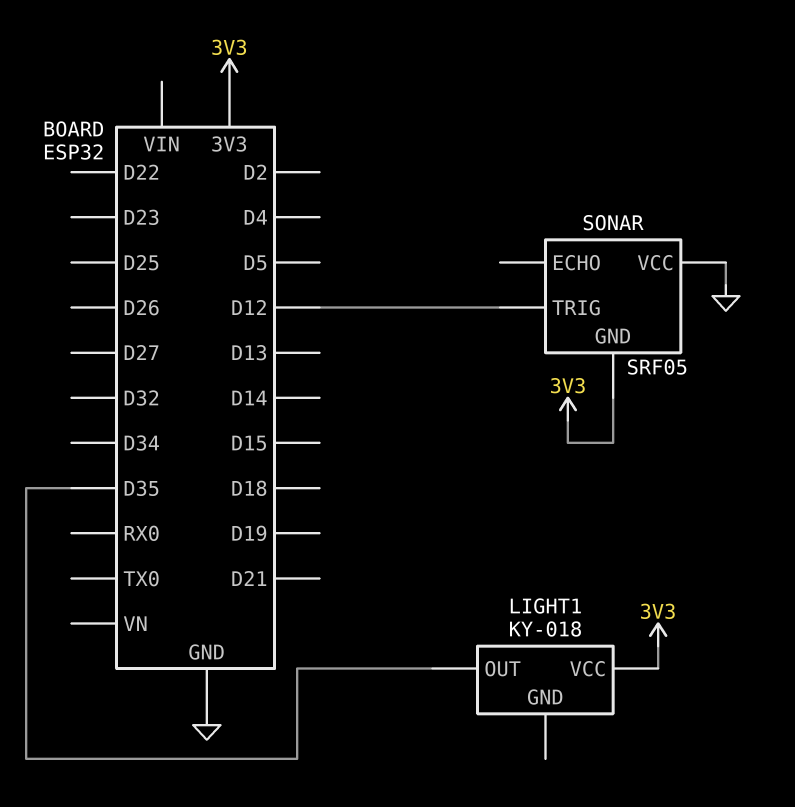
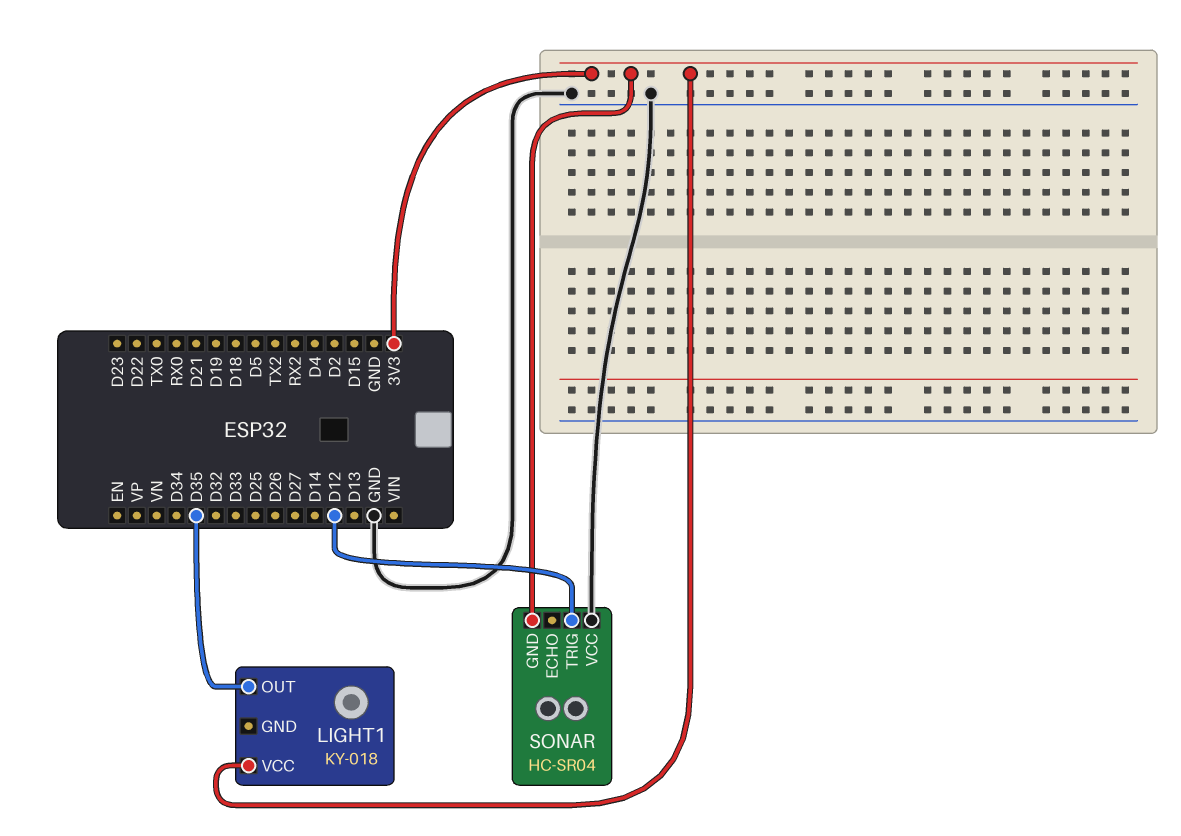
SONAR: SRF05 -> HC-SR04

